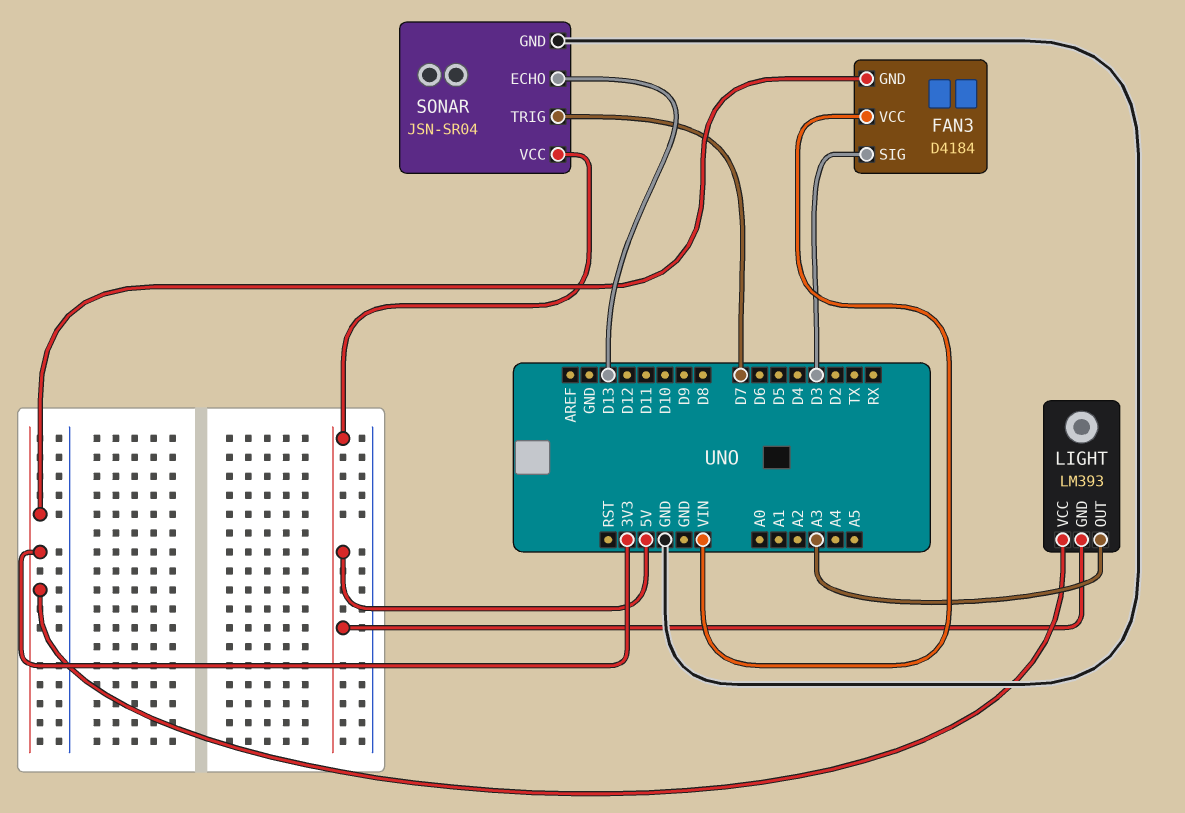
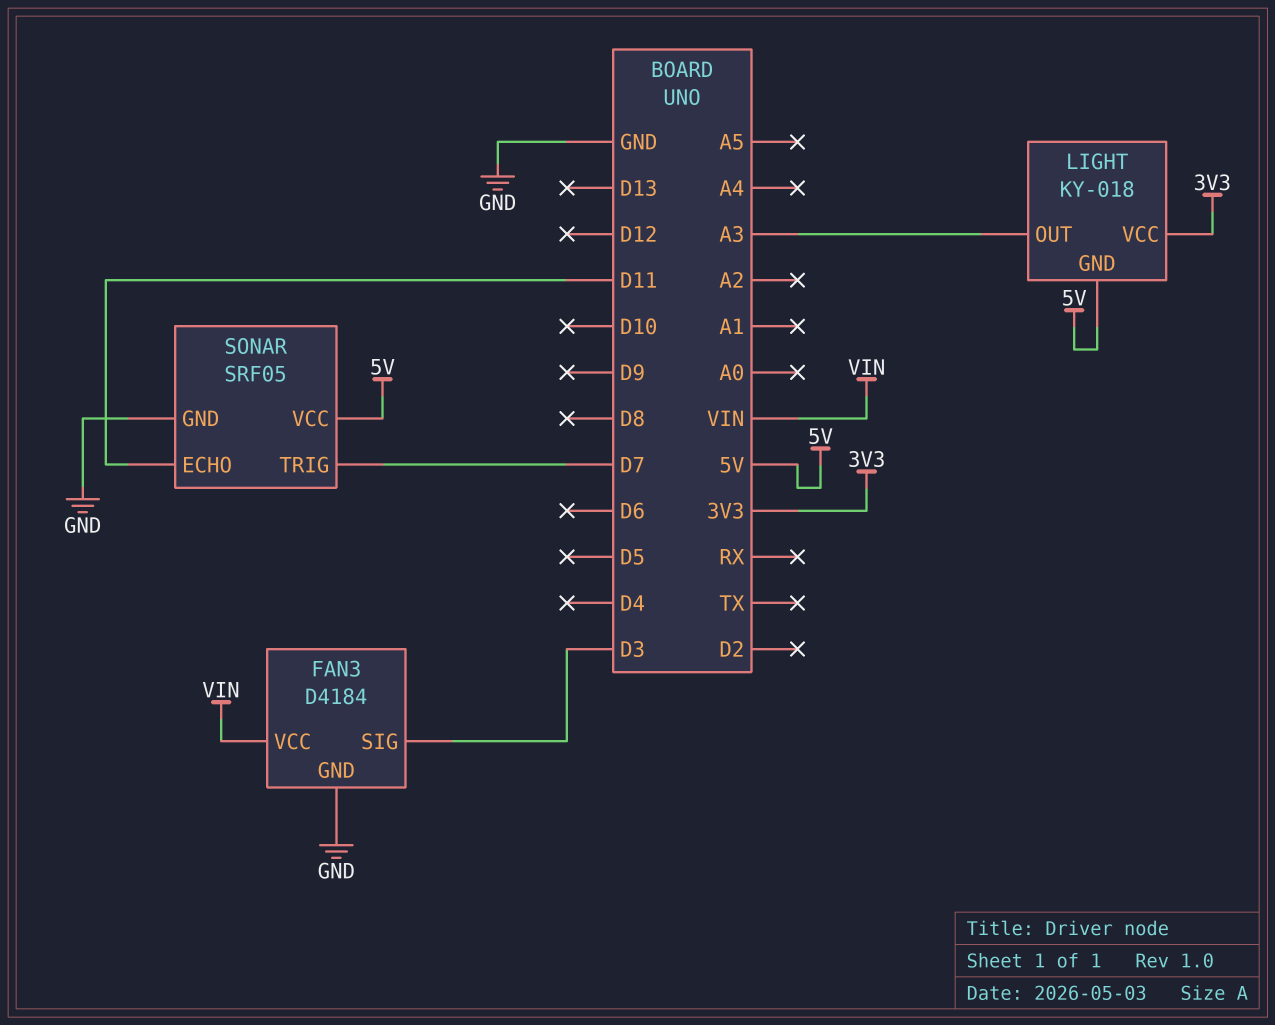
FAN3 pin GND: 3V3 -> GND
LIGHT: LM393 -> KY-018
SONAR: JSN-SR04 -> SRF05
SONAR pin ECHO: D13 -> D11

